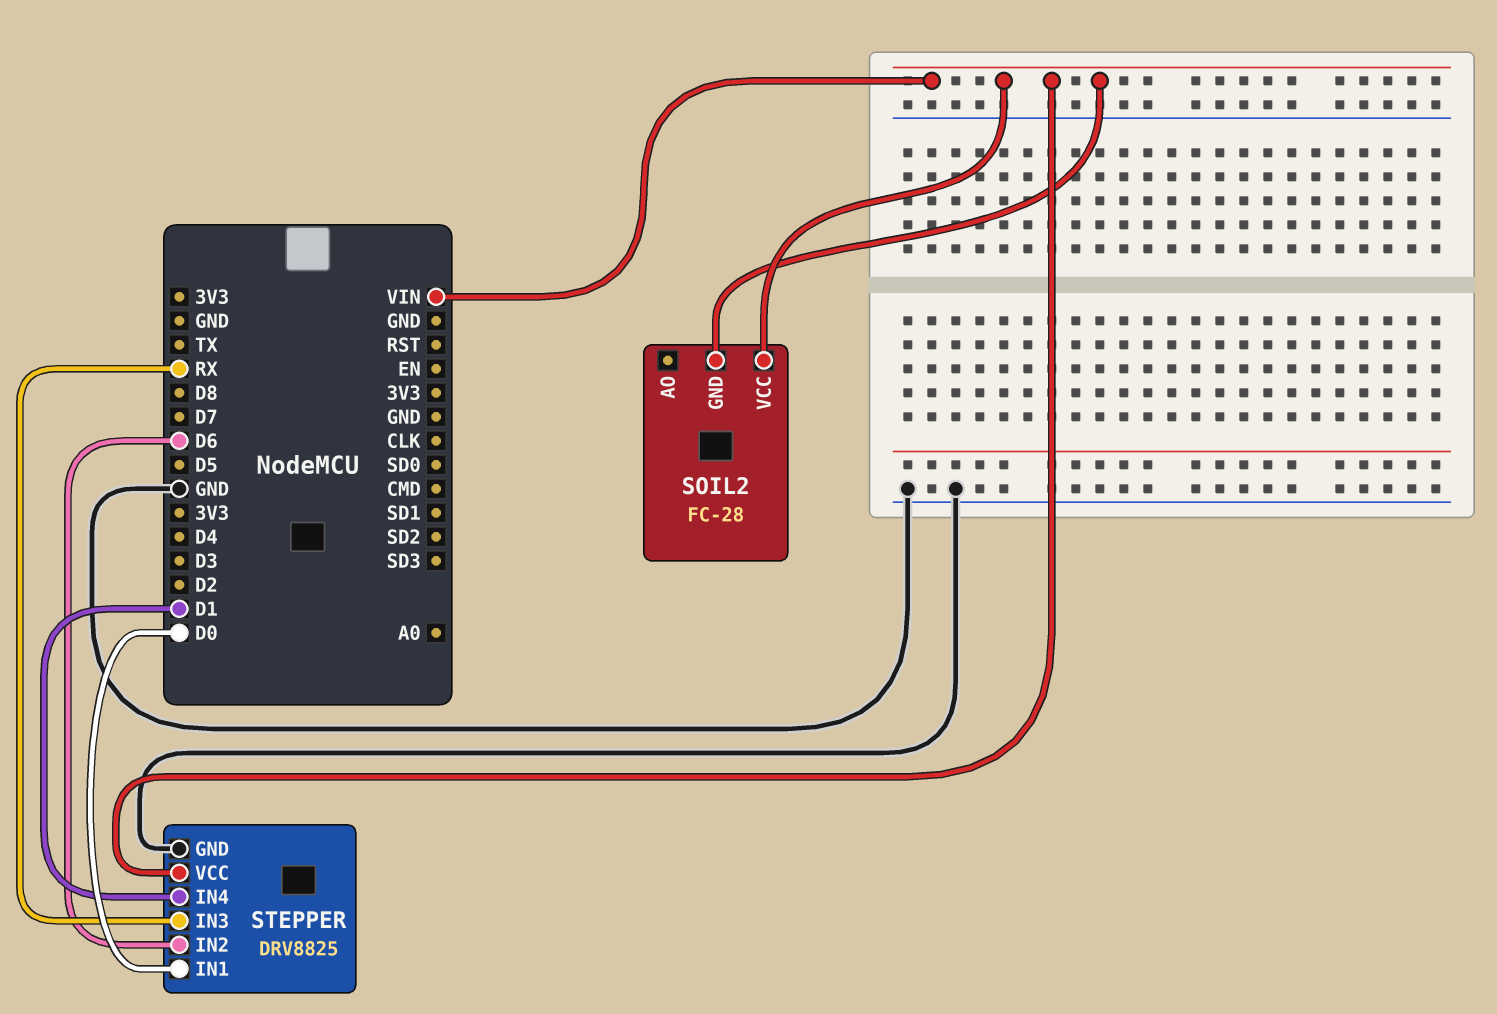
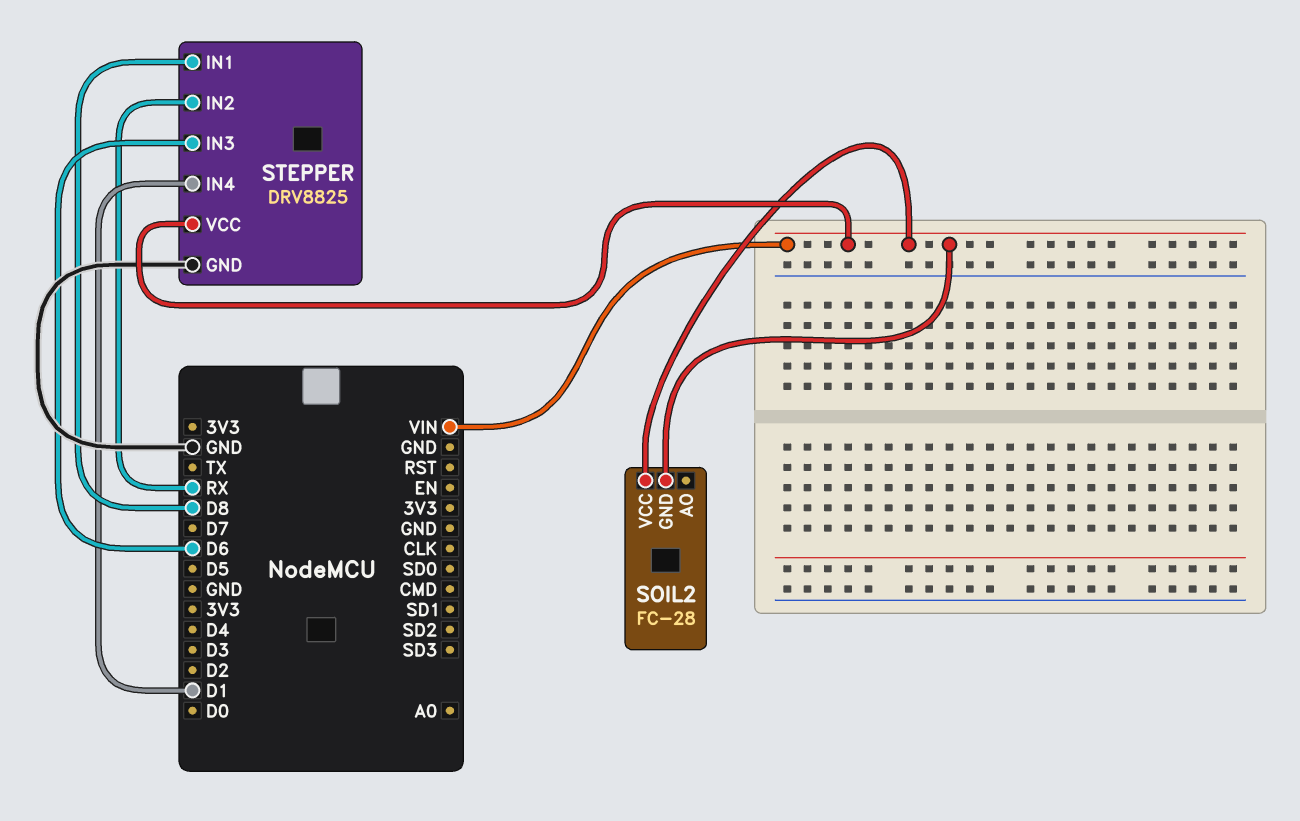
STEPPER pin IN1: D0 -> D8
STEPPER pin IN2: D6 -> RX
STEPPER pin IN3: RX -> D6

